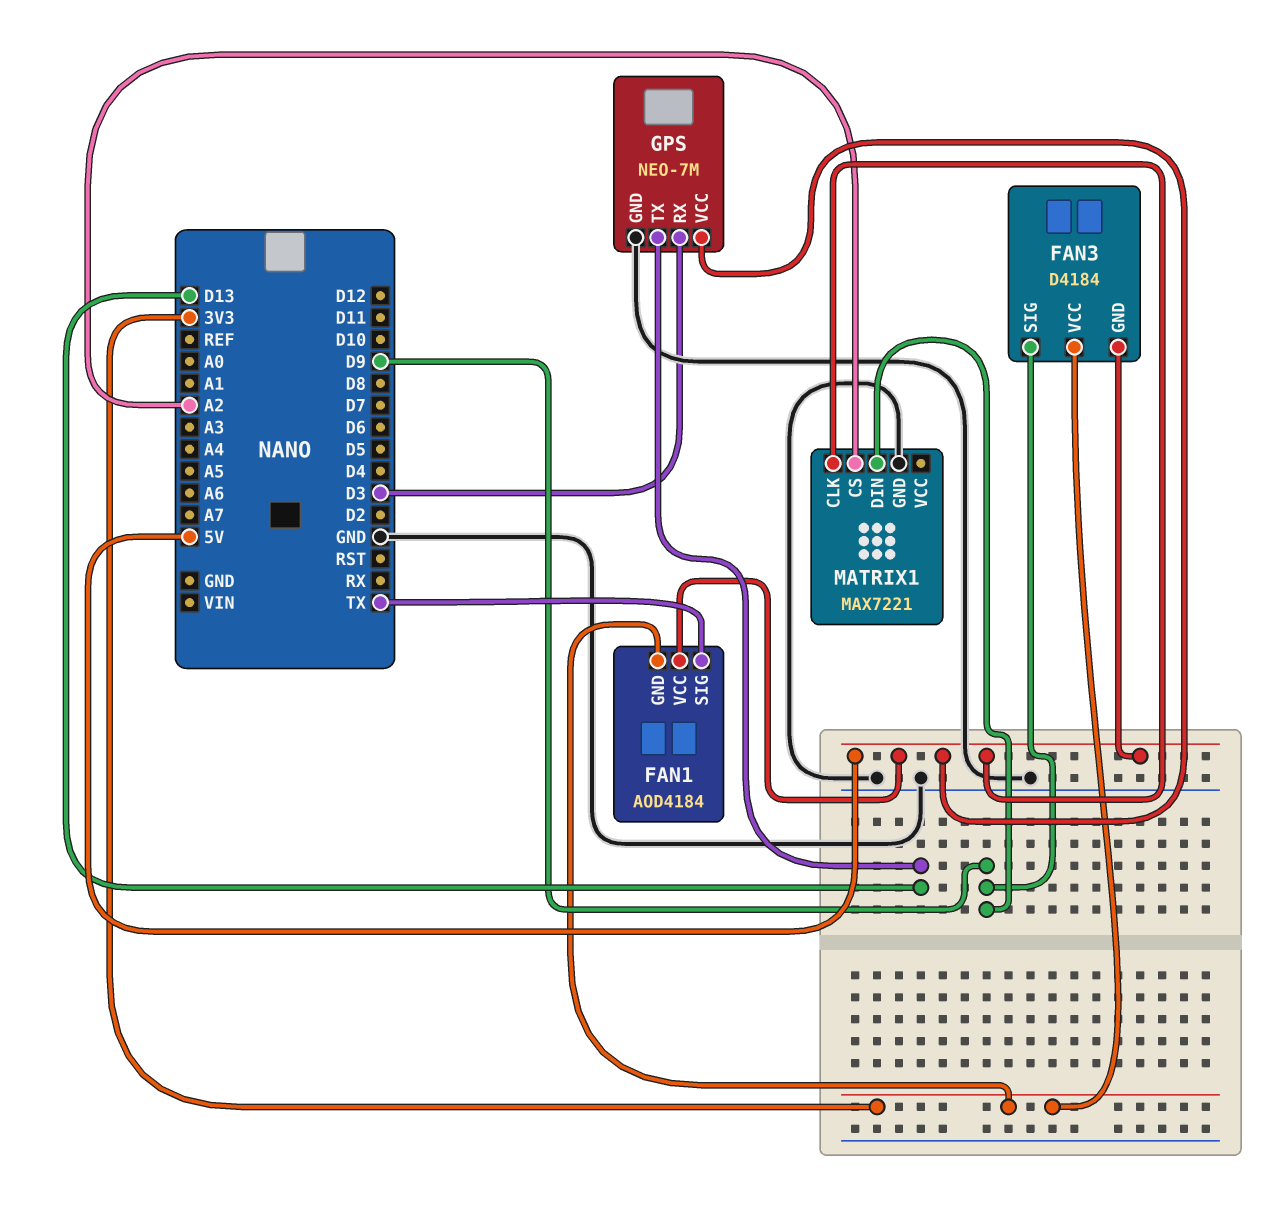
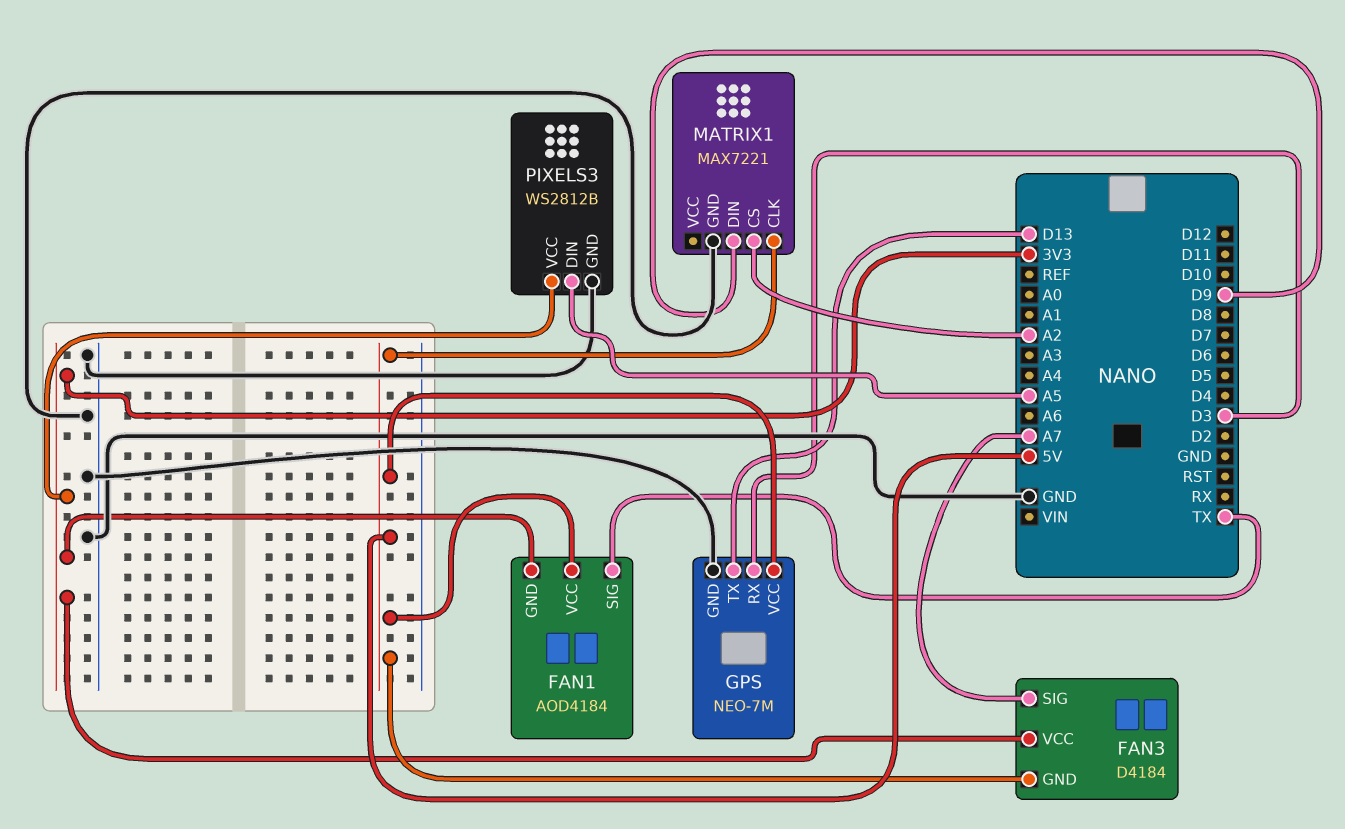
FAN3 pin SIG: D9 -> A7
PIXELS3: none -> WS2812B
PIXELS3 pin DIN: none -> A5
PIXELS3 pin GND: none -> GND
PIXELS3 pin VCC: none -> 3V3

